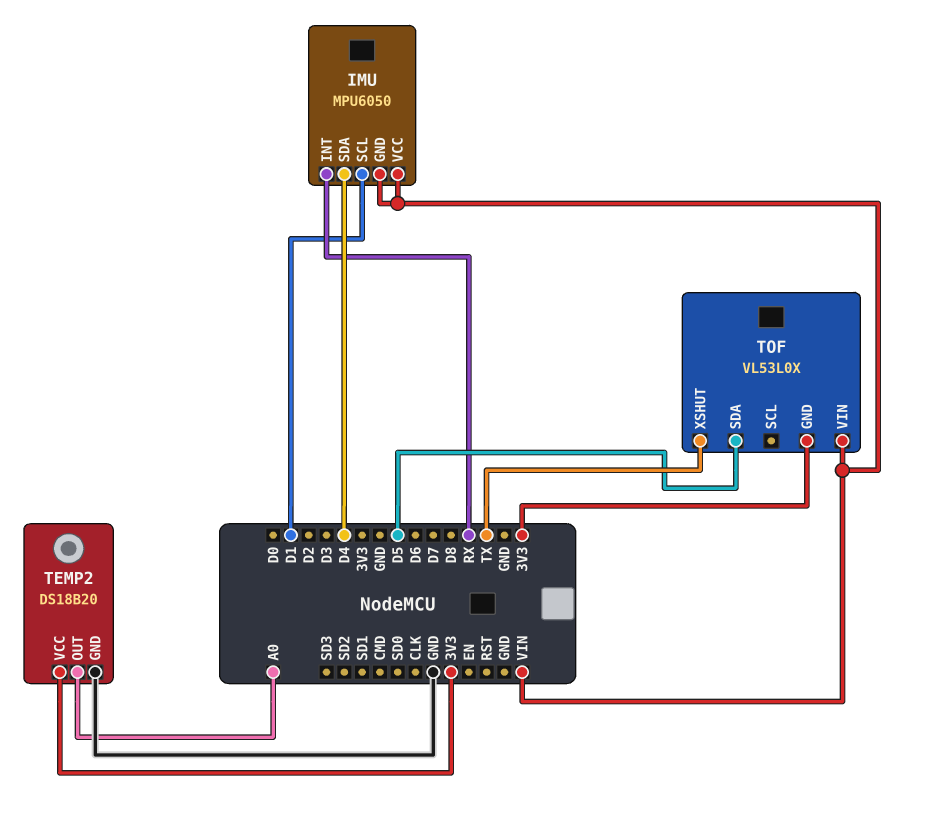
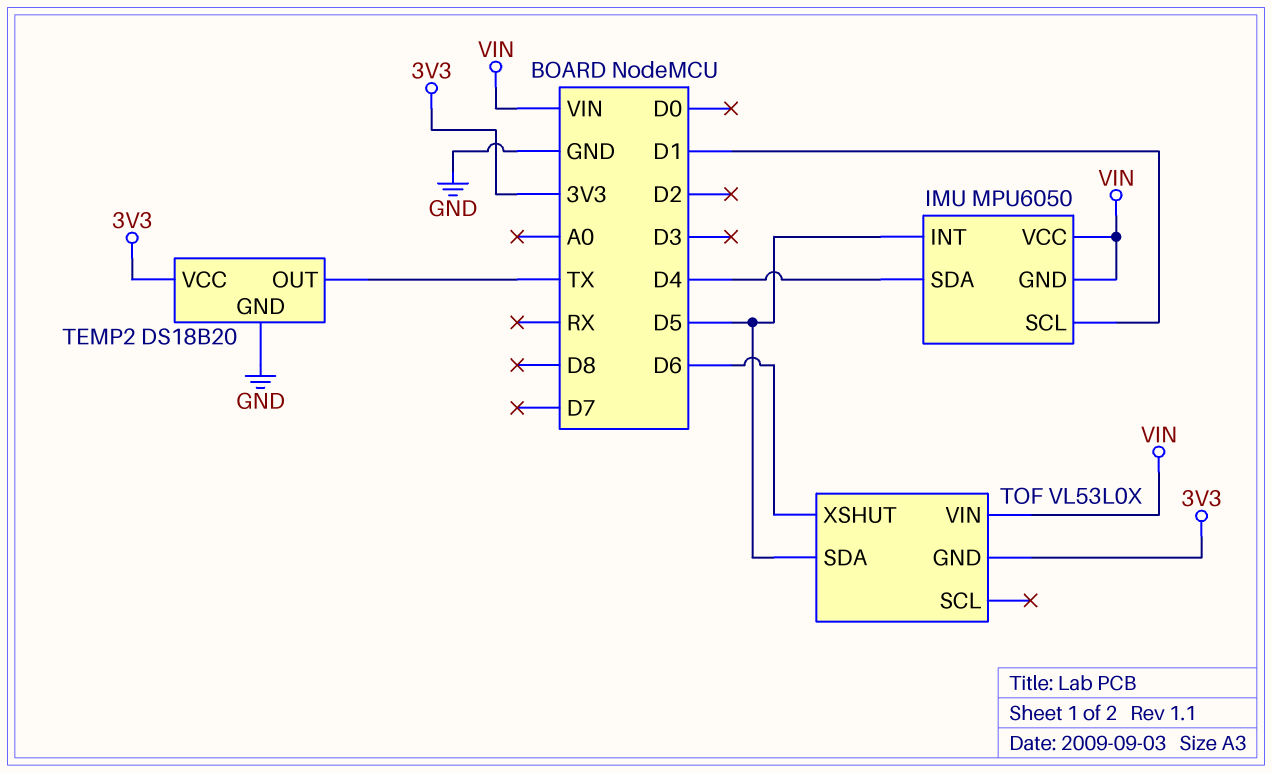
IMU pin INT: RX -> D5
TEMP2 pin OUT: A0 -> TX
TOF pin XSHUT: TX -> D6

